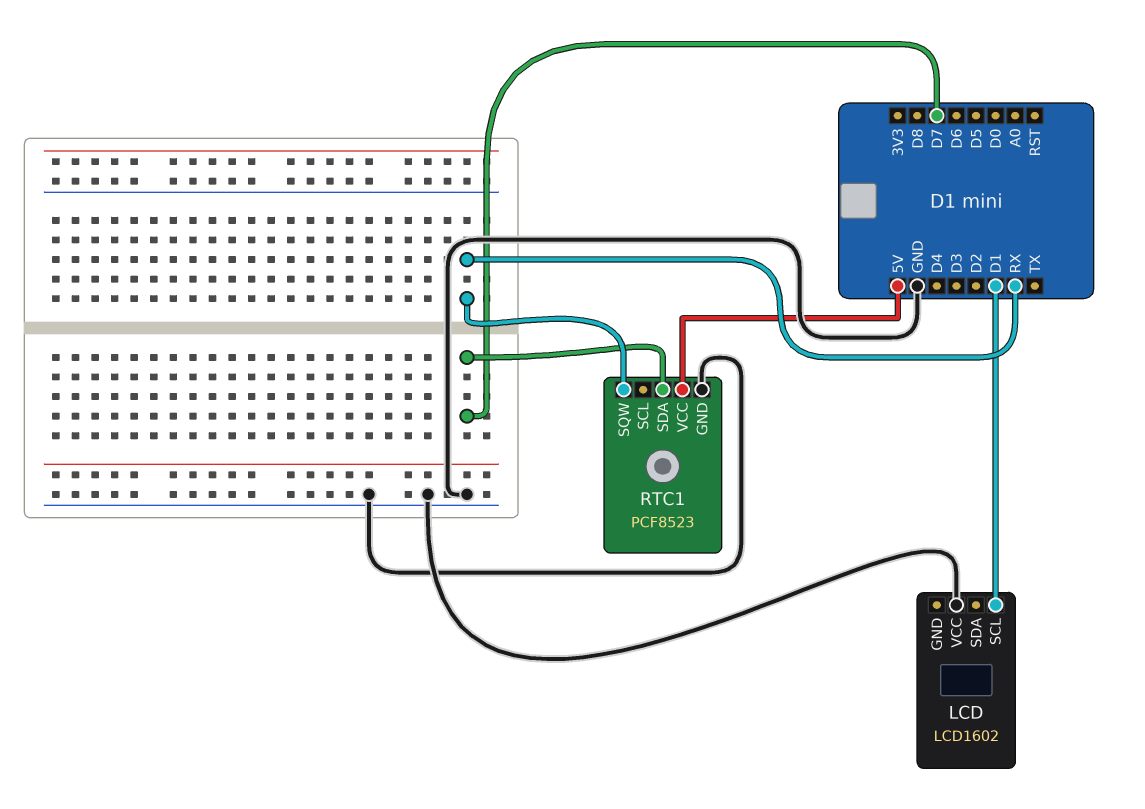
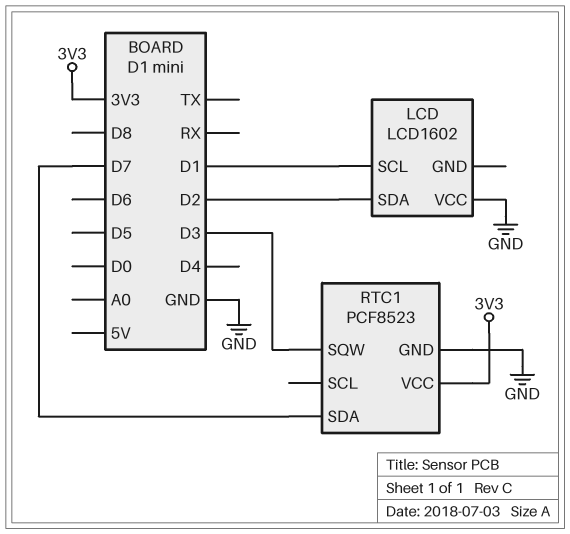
LCD pin SDA: none -> D2
RTC1 pin SQW: RX -> D3
RTC1 pin VCC: 5V -> 3V3

